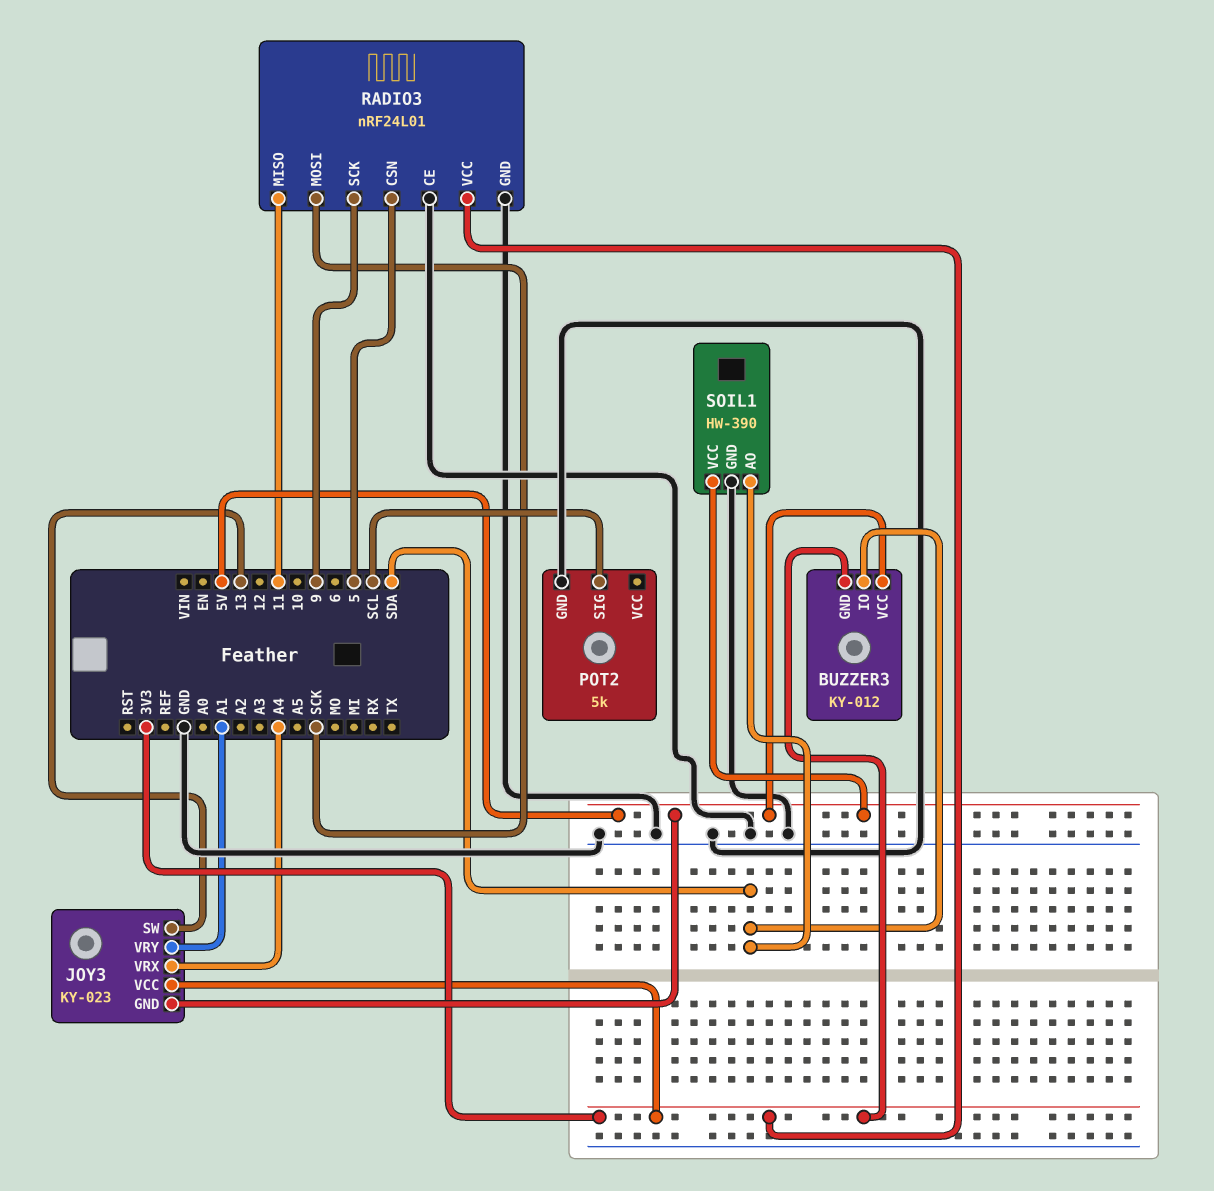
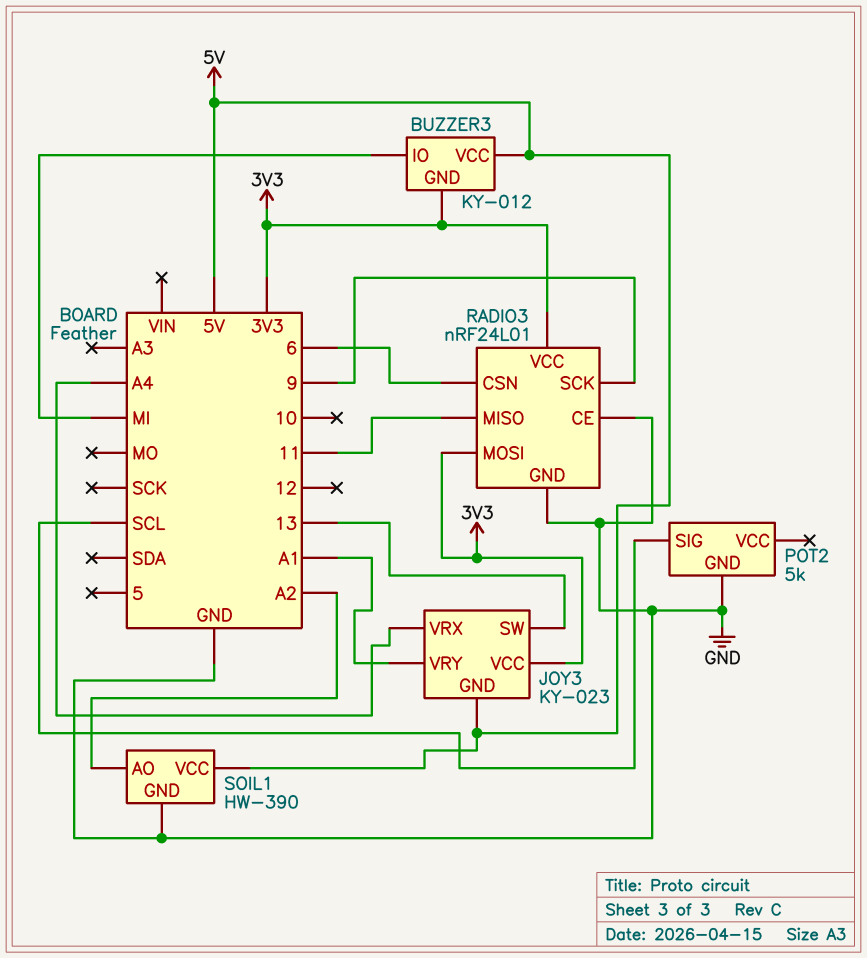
BUZZER3 pin IO: SDA -> MI
RADIO3 pin CSN: 5 -> 6
RADIO3 pin MOSI: SCK -> 3V3
SOIL1 pin AO: SDA -> A2

